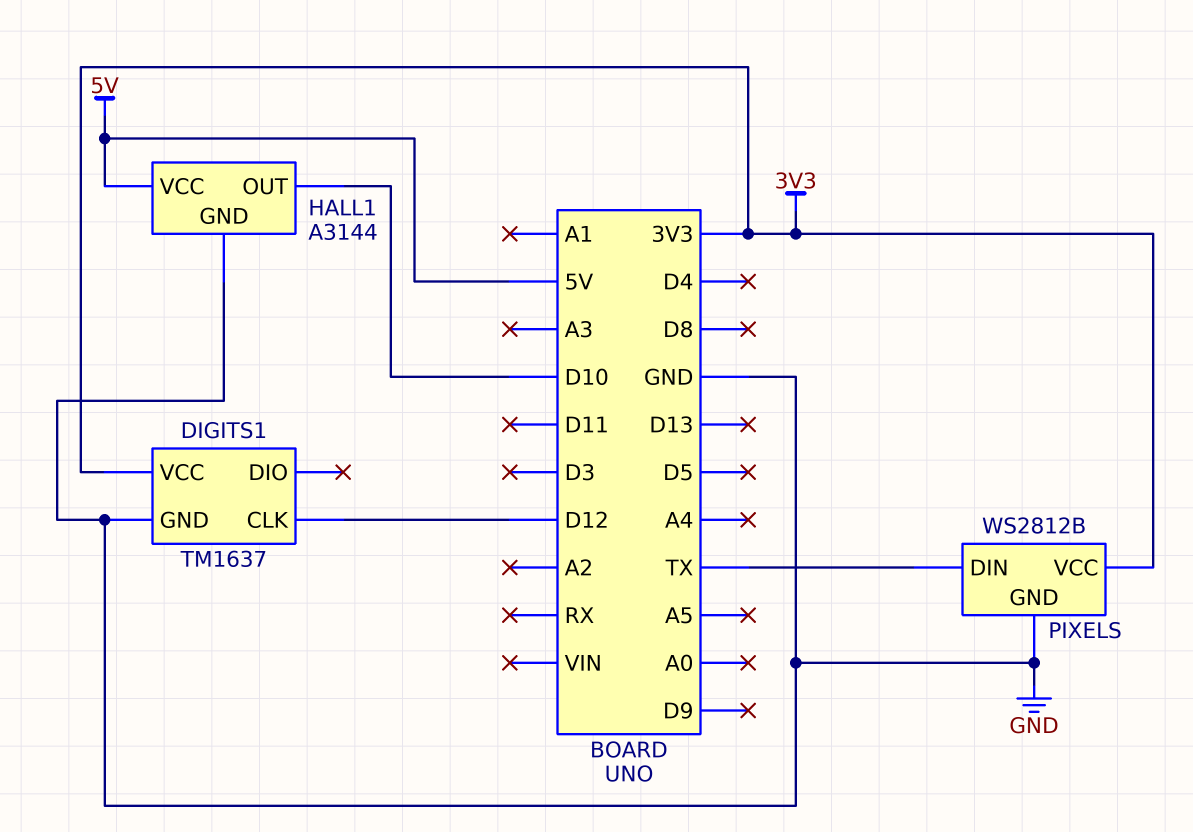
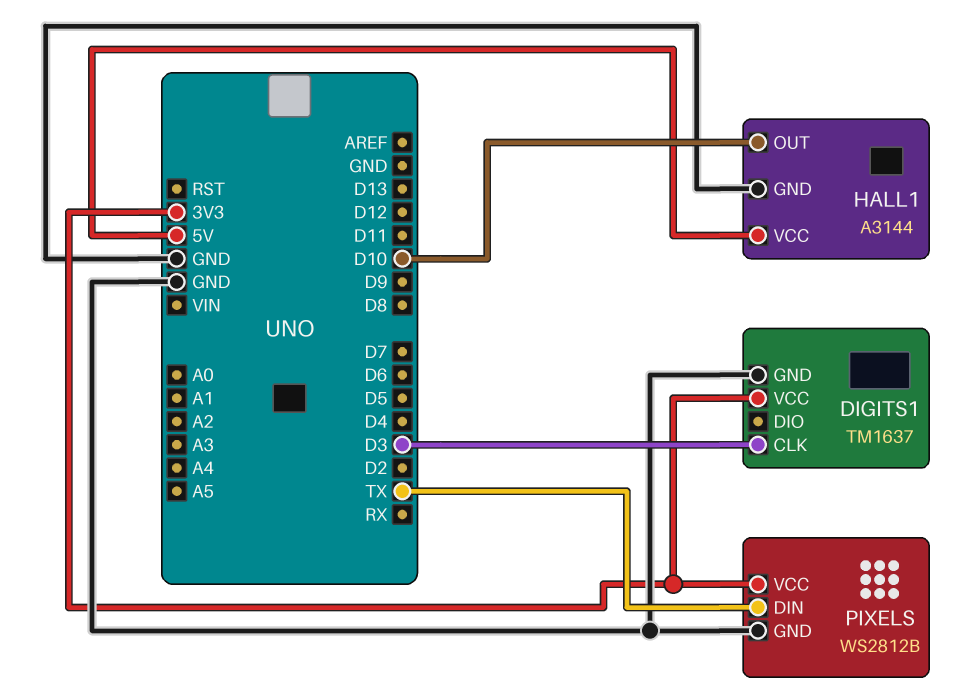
DIGITS1 pin CLK: D12 -> D3

